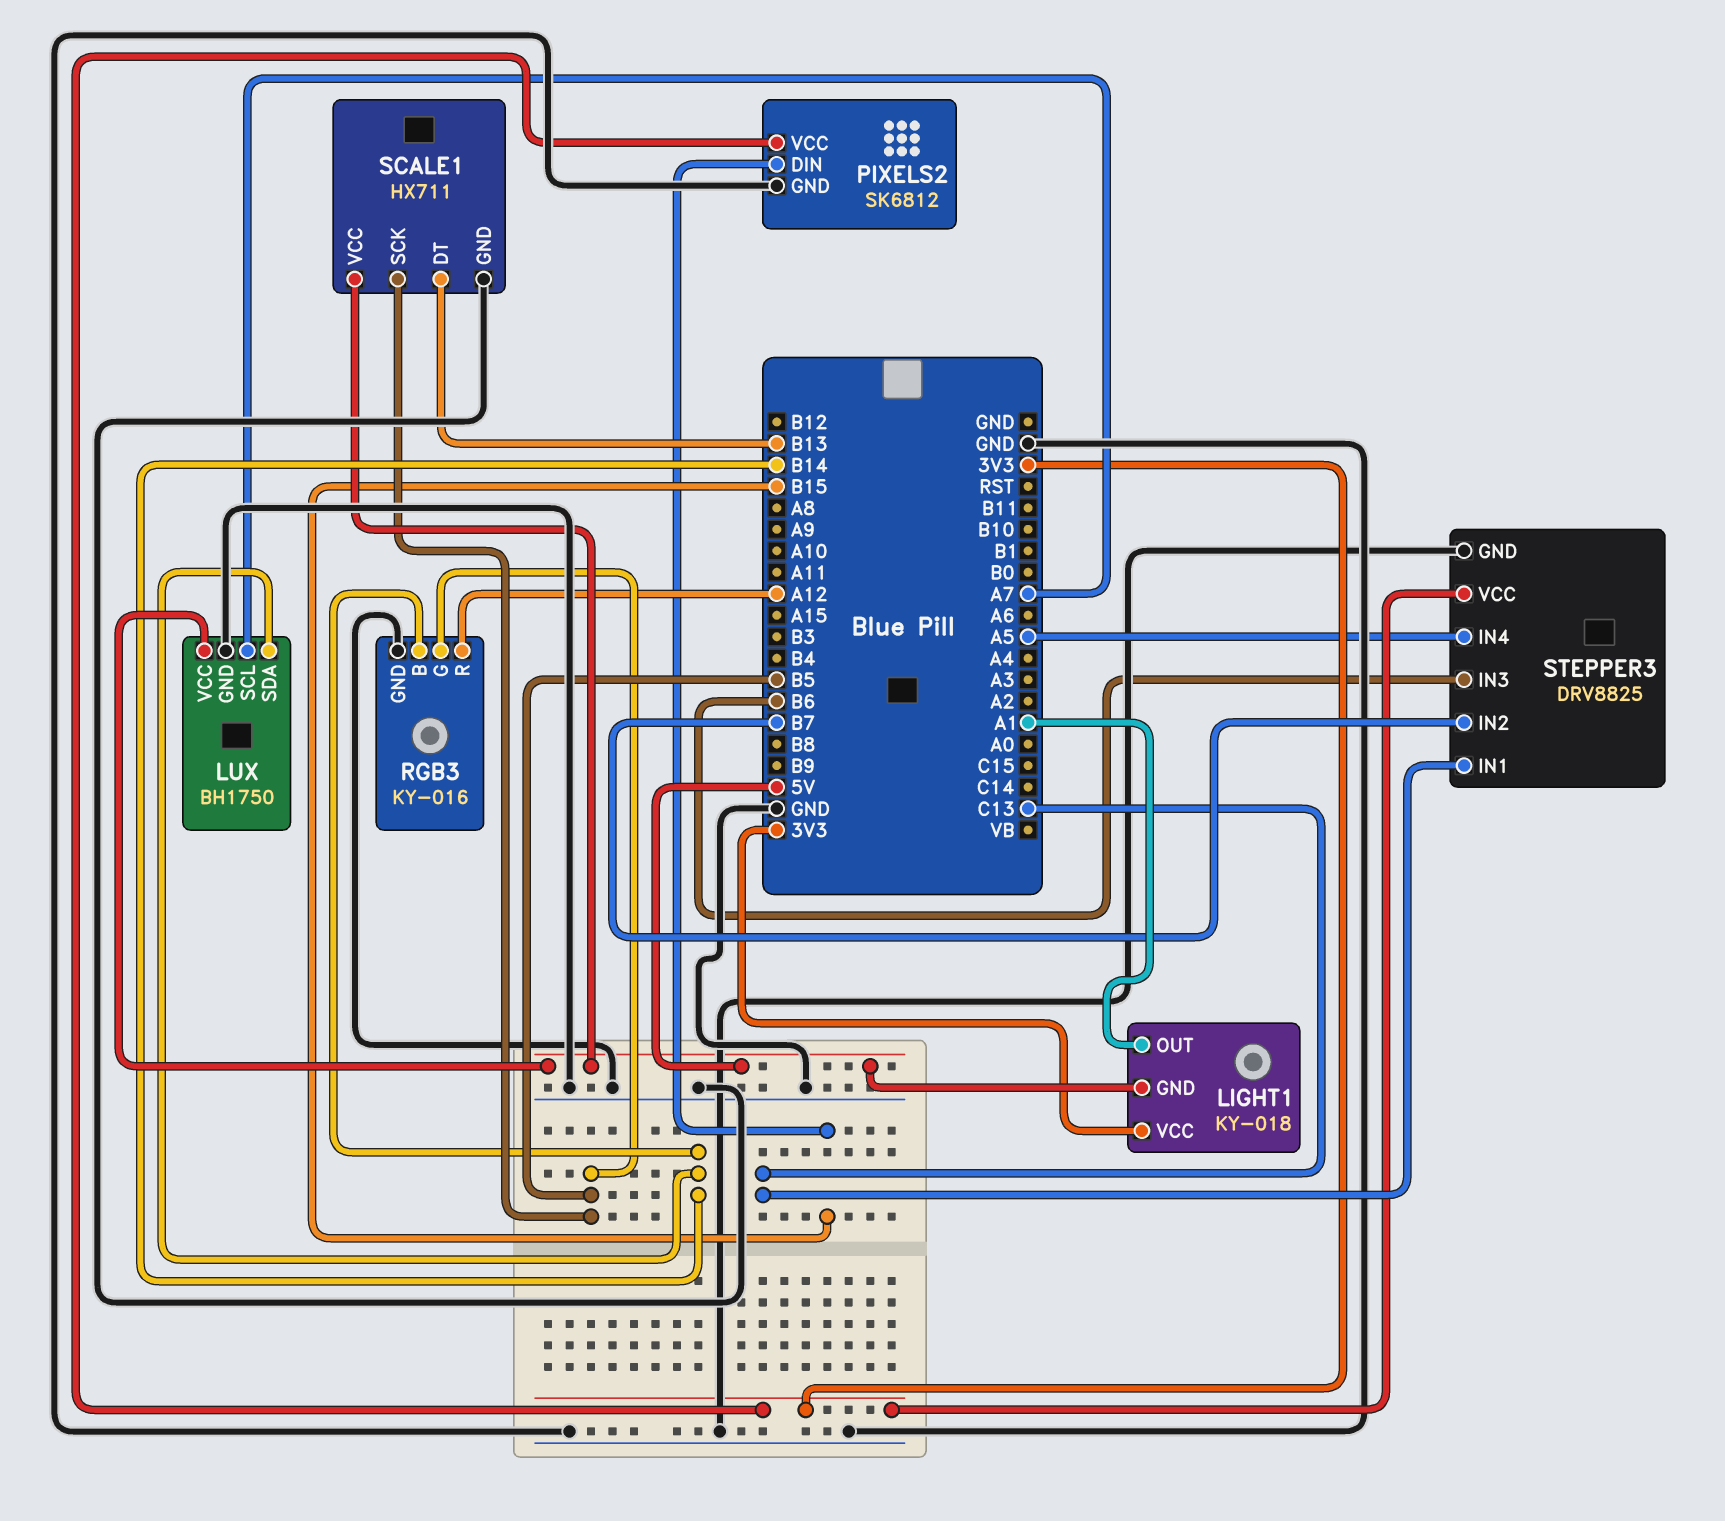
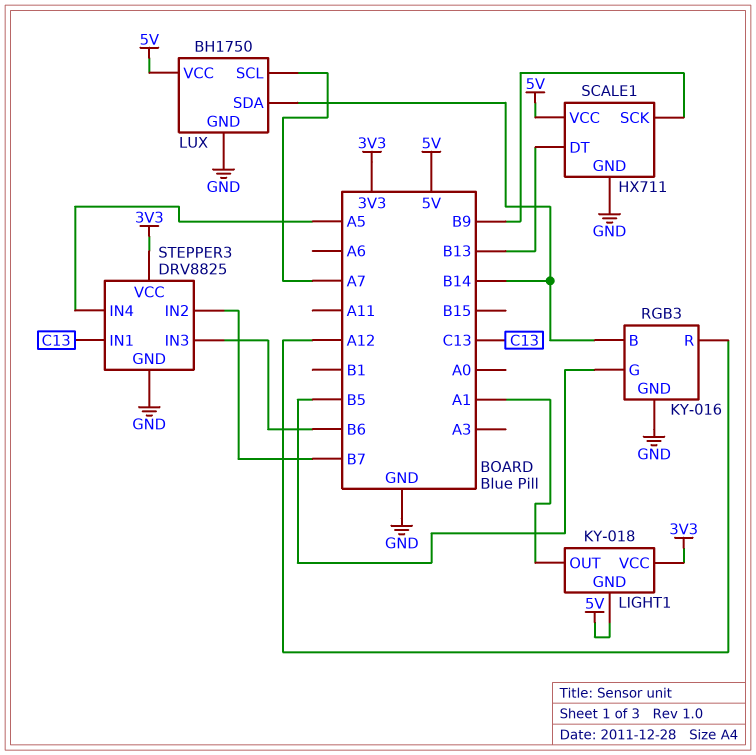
PIXELS2: SK6812 -> none
PIXELS2 pin DIN: B15 -> none
PIXELS2 pin GND: GND -> none
PIXELS2 pin VCC: 3V3 -> none
SCALE1 pin SCK: B5 -> B9

